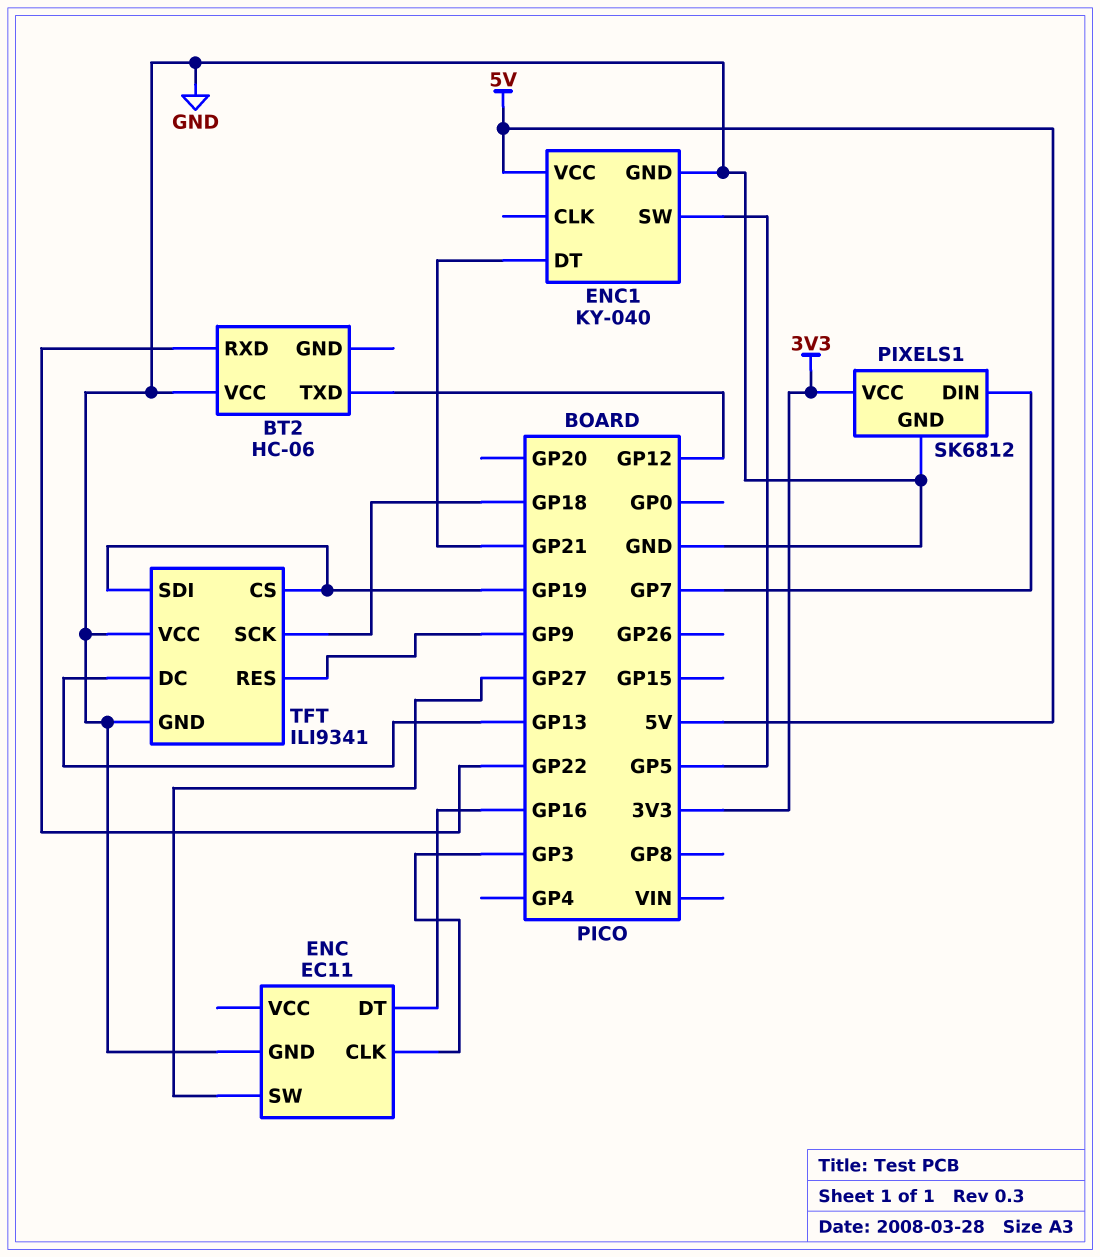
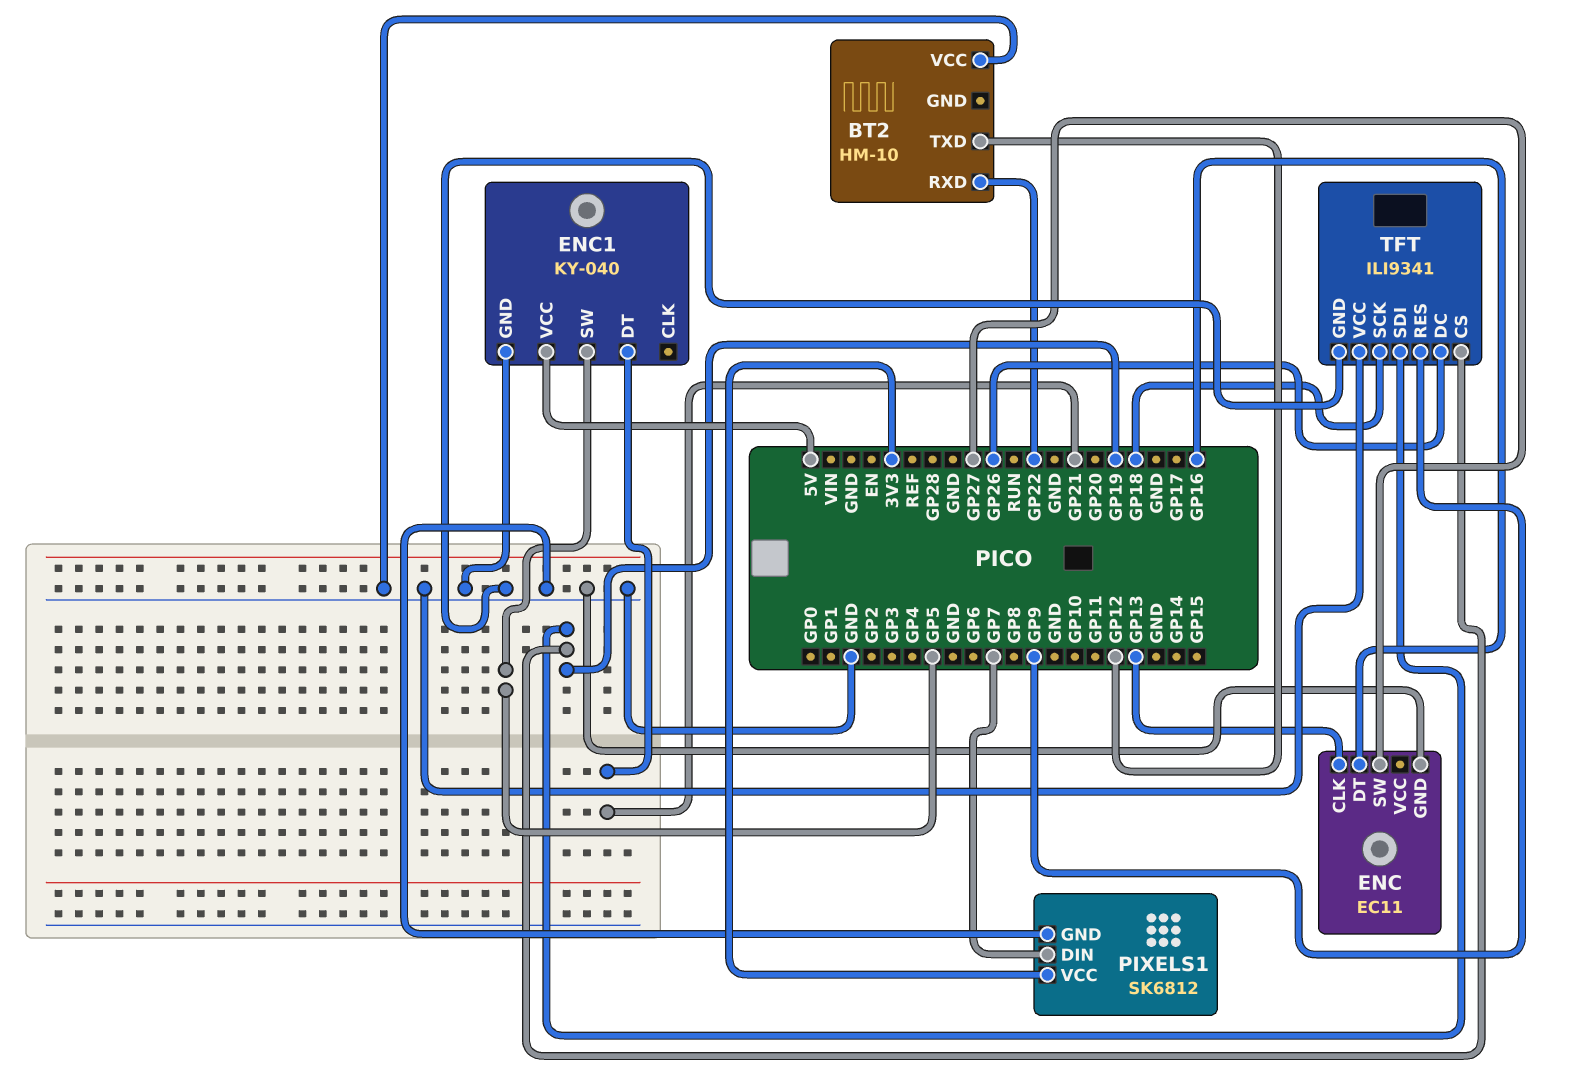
BT2: HC-06 -> HM-10
ENC pin CLK: GP3 -> GP13
TFT pin DC: GP13 -> GP26

